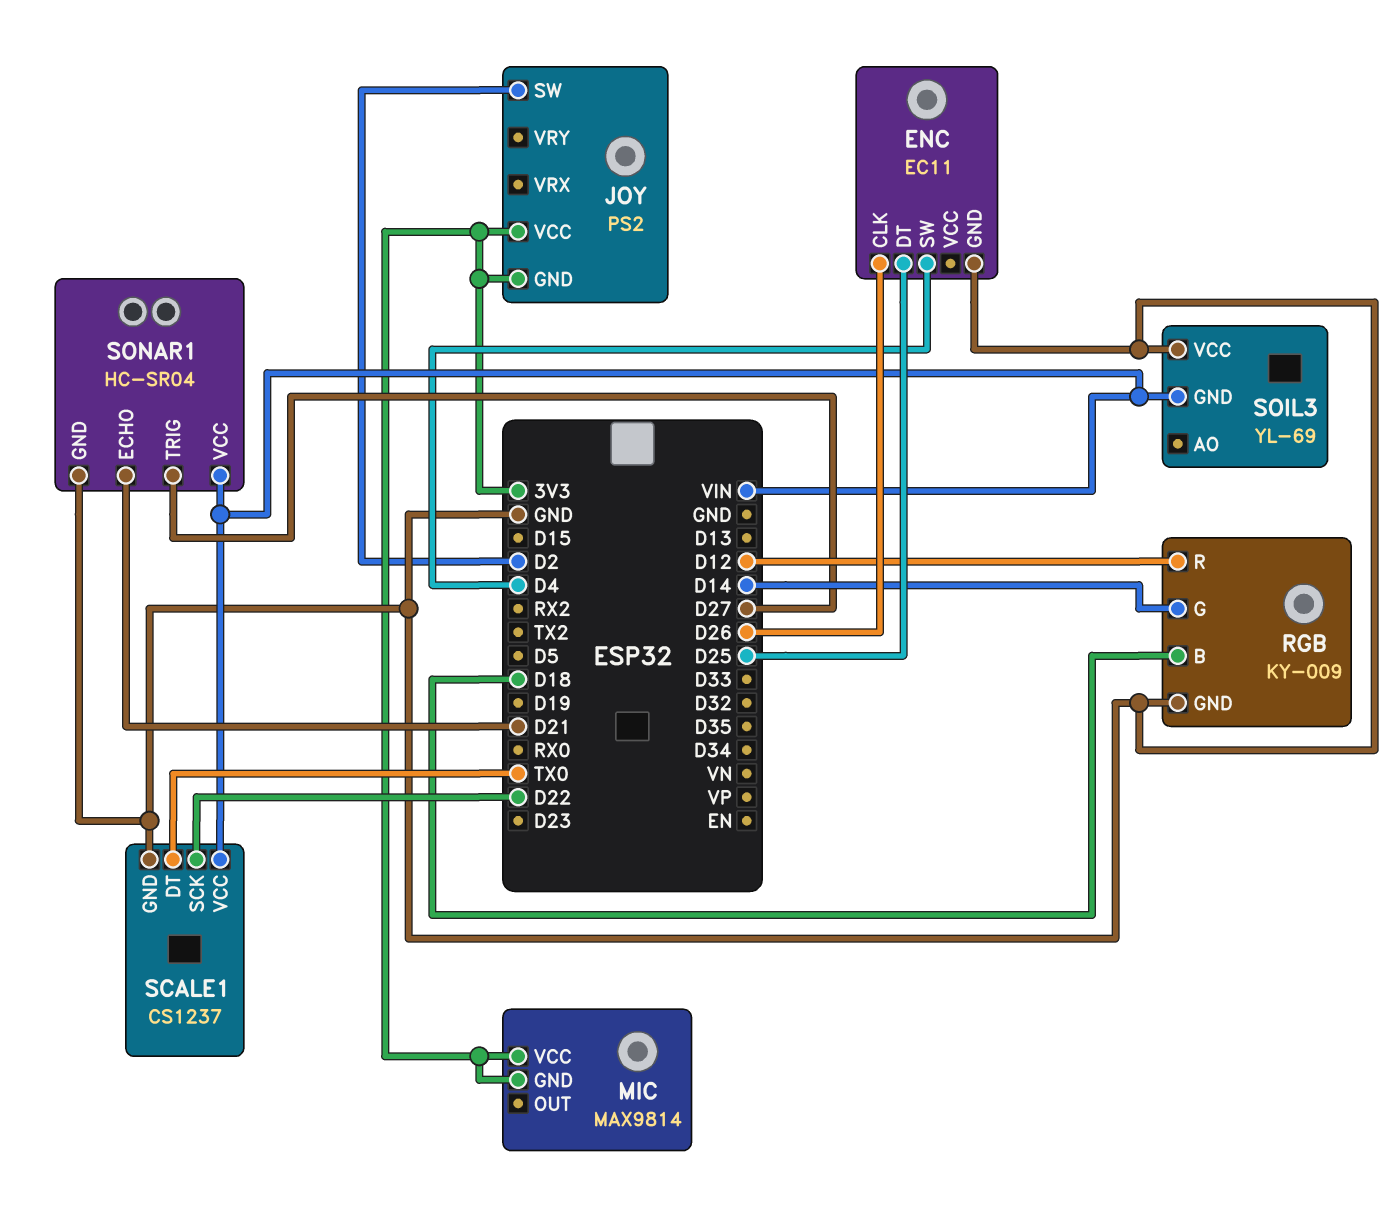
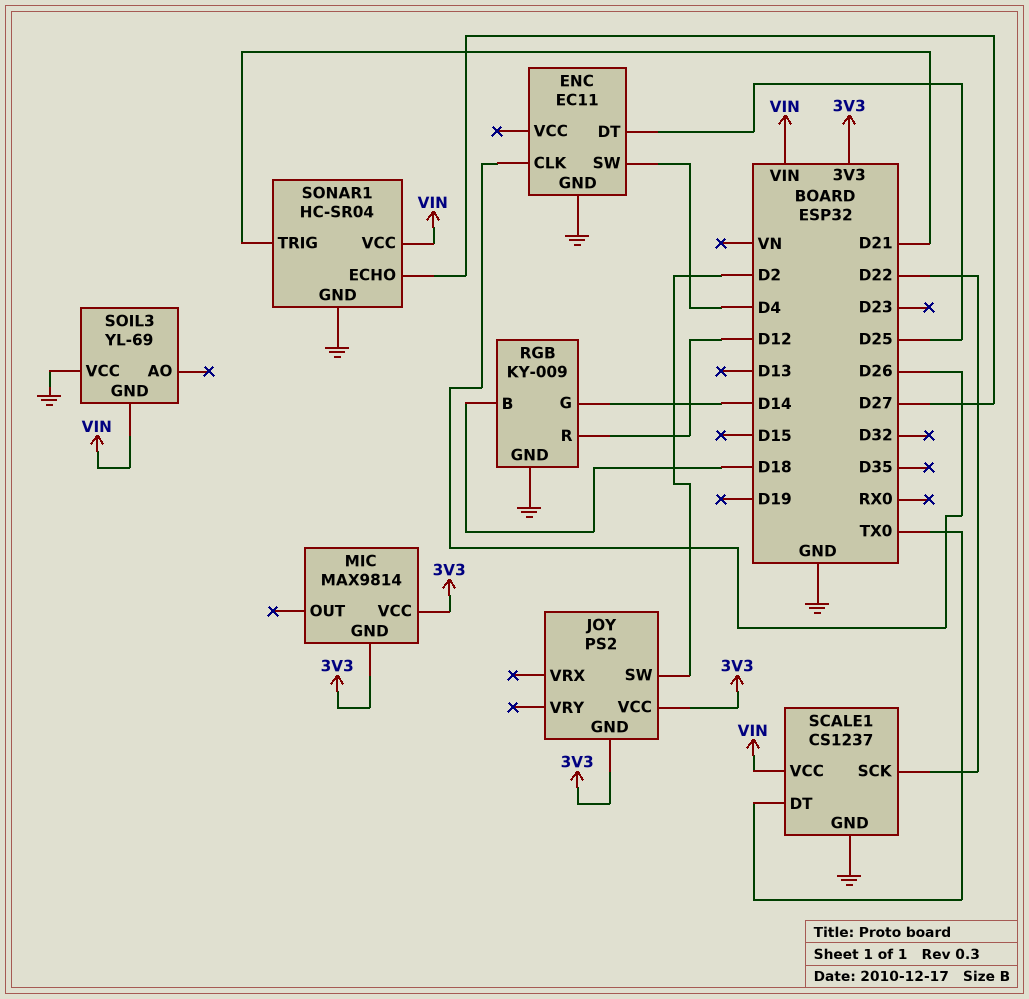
SONAR1 pin ECHO: D21 -> D27
SONAR1 pin TRIG: D27 -> D21

